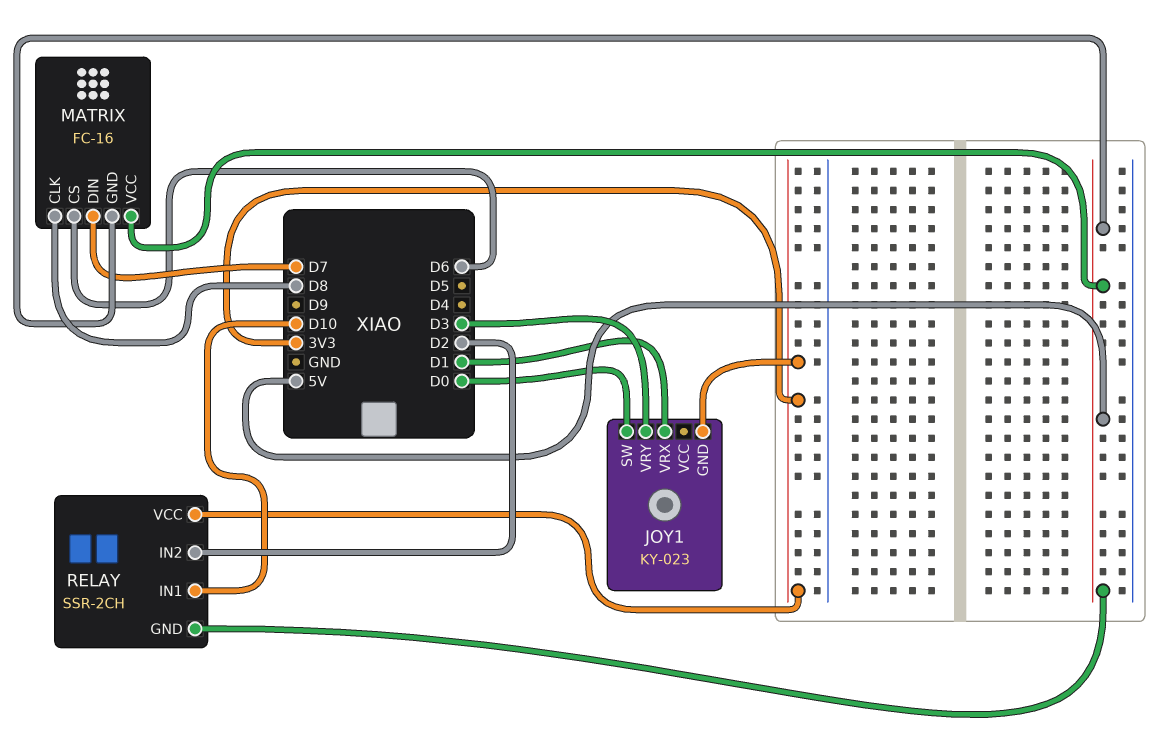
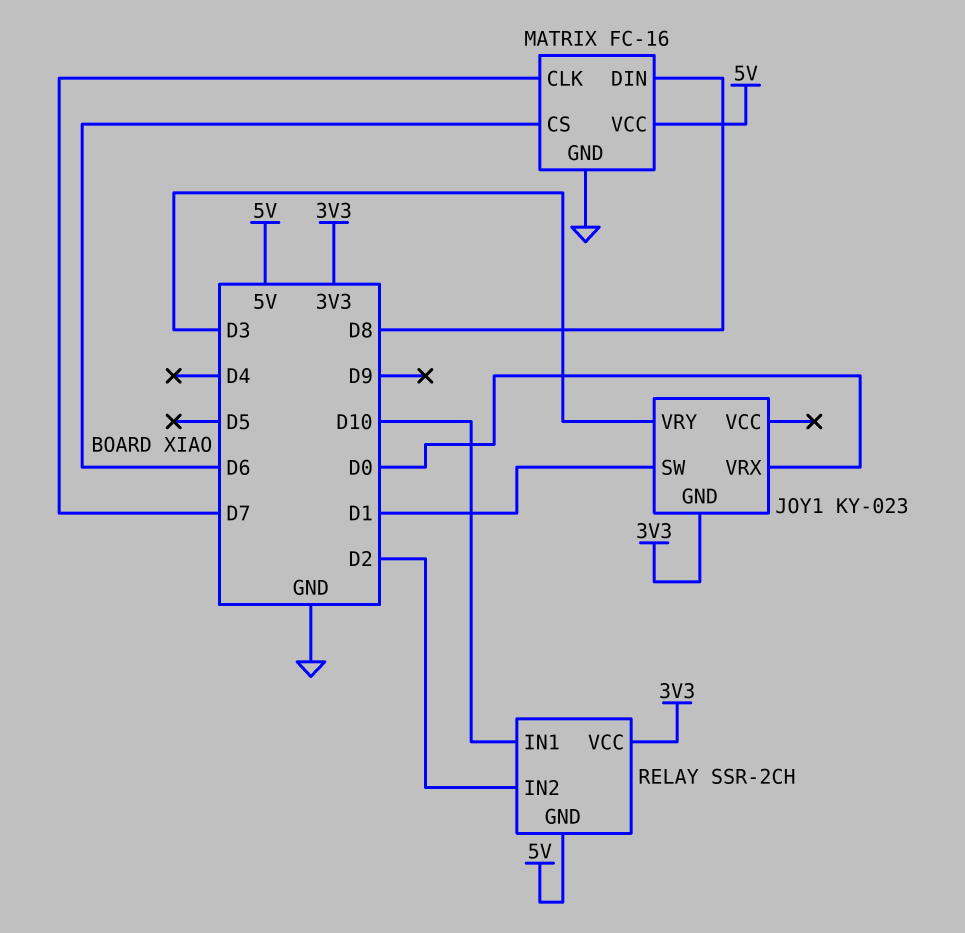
JOY1 pin SW: D0 -> D1
JOY1 pin VRX: D1 -> D0
MATRIX pin CLK: D8 -> D7
MATRIX pin DIN: D7 -> D8
MATRIX pin GND: 5V -> GND

